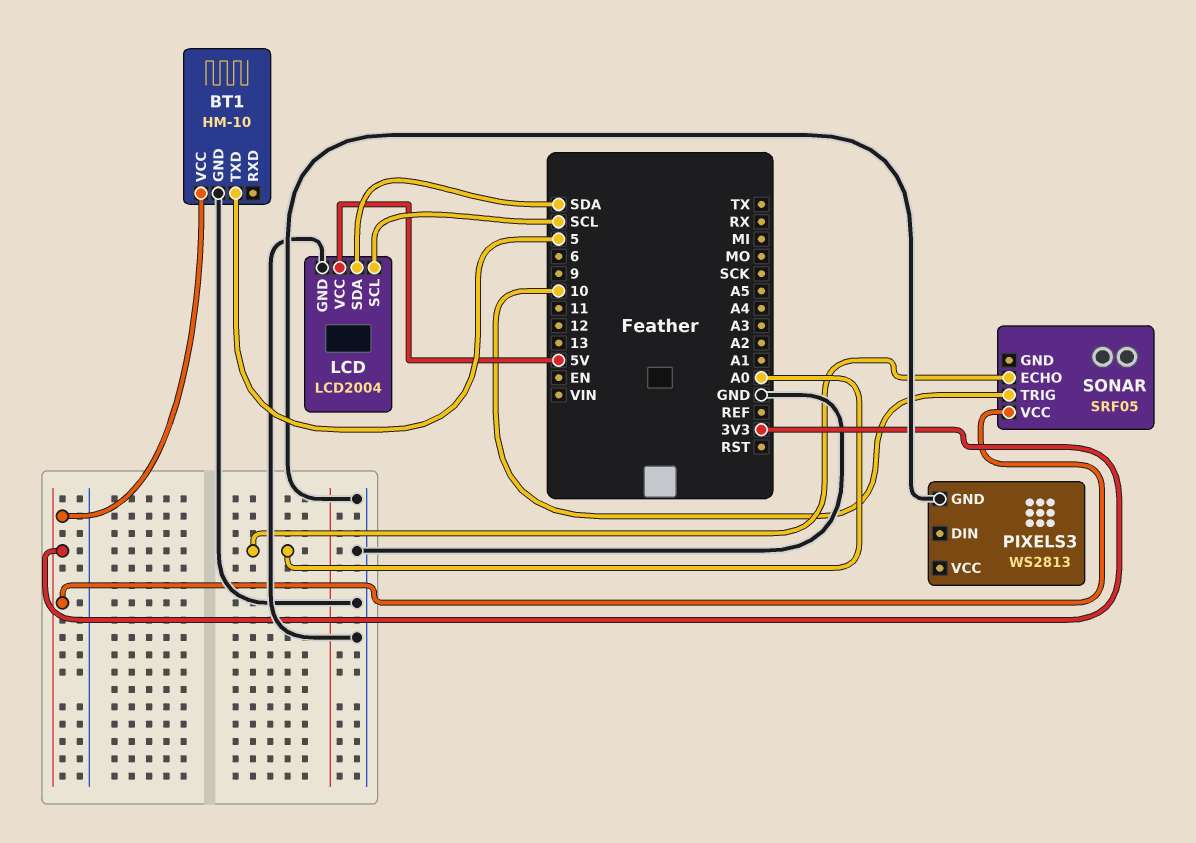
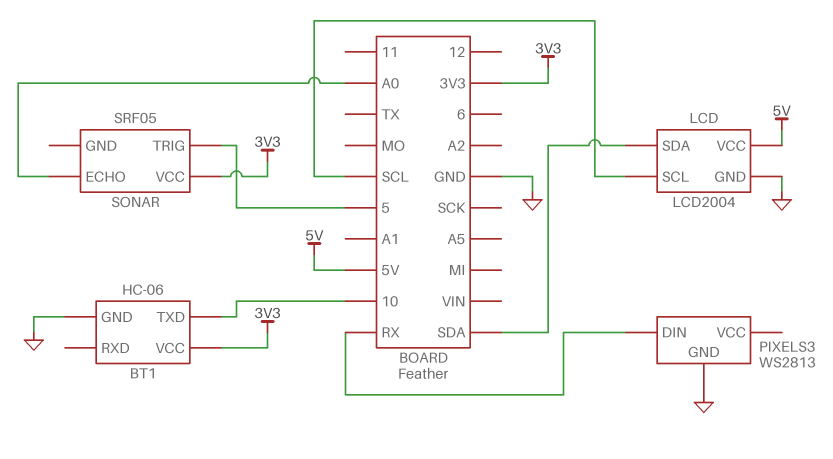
BT1: HM-10 -> HC-06
BT1 pin TXD: 5 -> 10
PIXELS3 pin DIN: none -> RX
SONAR pin TRIG: 10 -> 5

